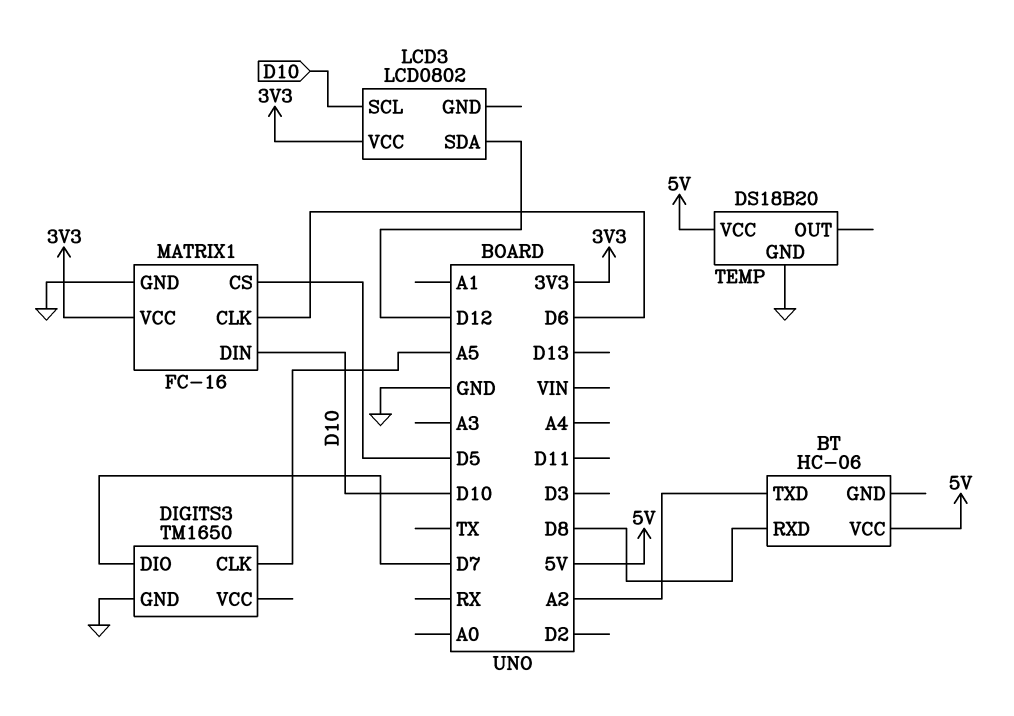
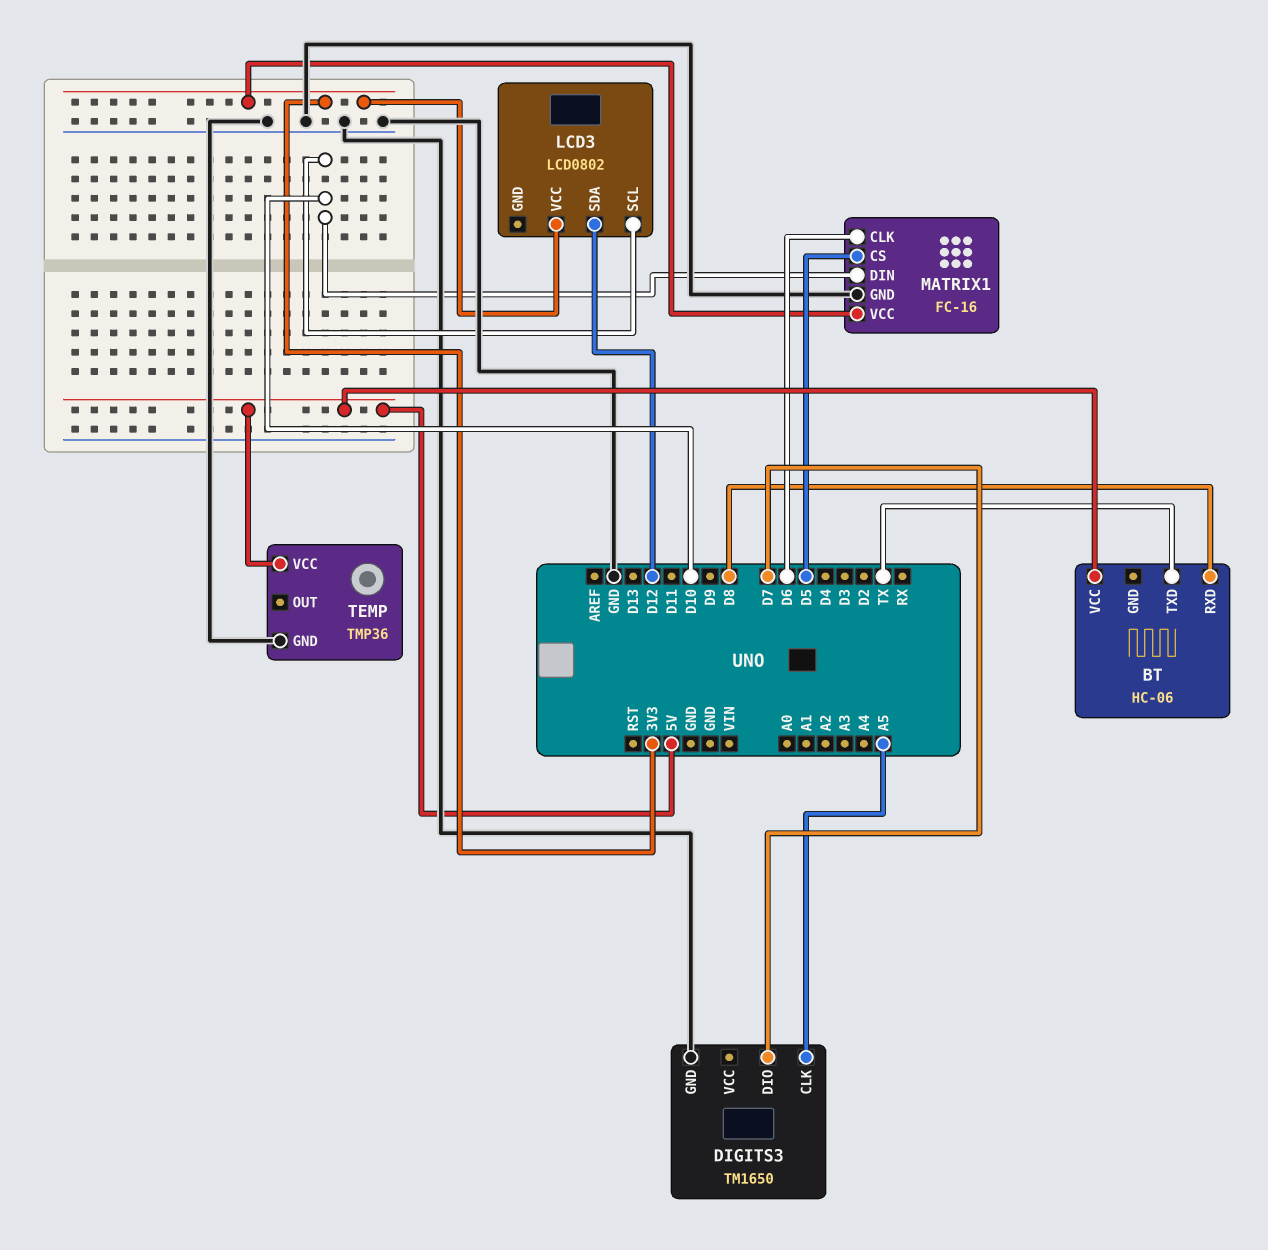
BT pin TXD: A2 -> TX
TEMP: DS18B20 -> TMP36

